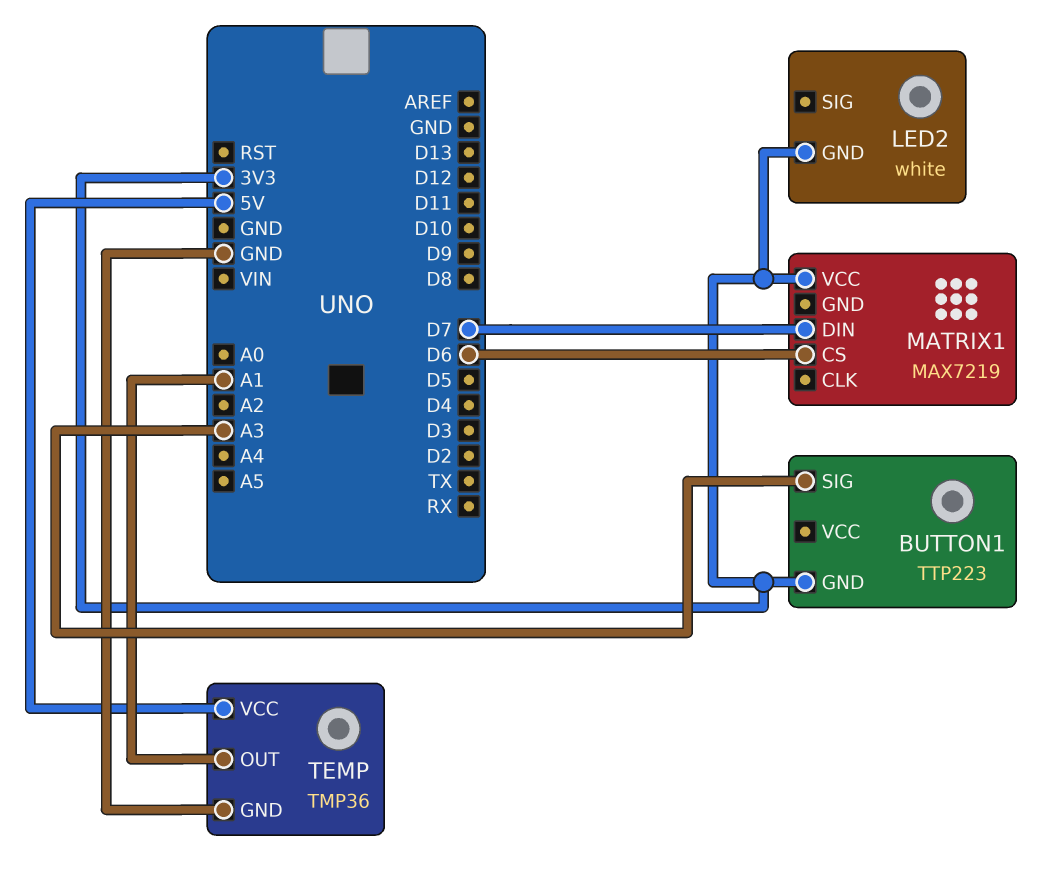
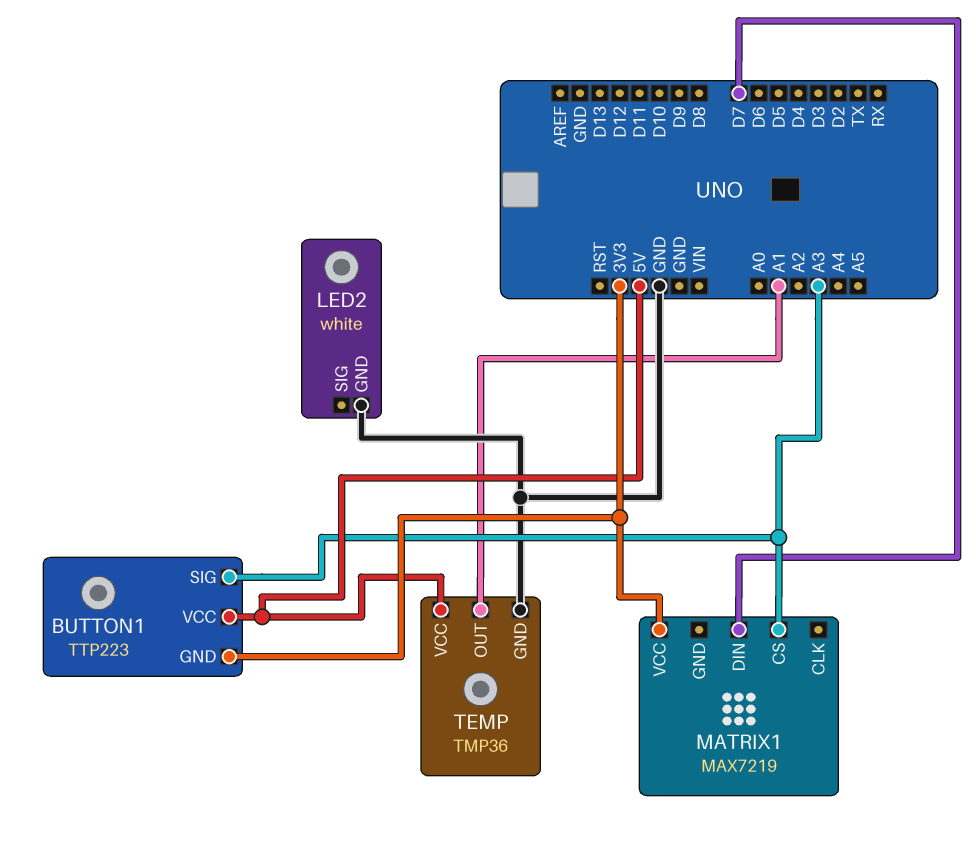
BUTTON1 pin VCC: none -> 5V
LED2 pin GND: 3V3 -> GND
MATRIX1 pin CS: D6 -> A3

